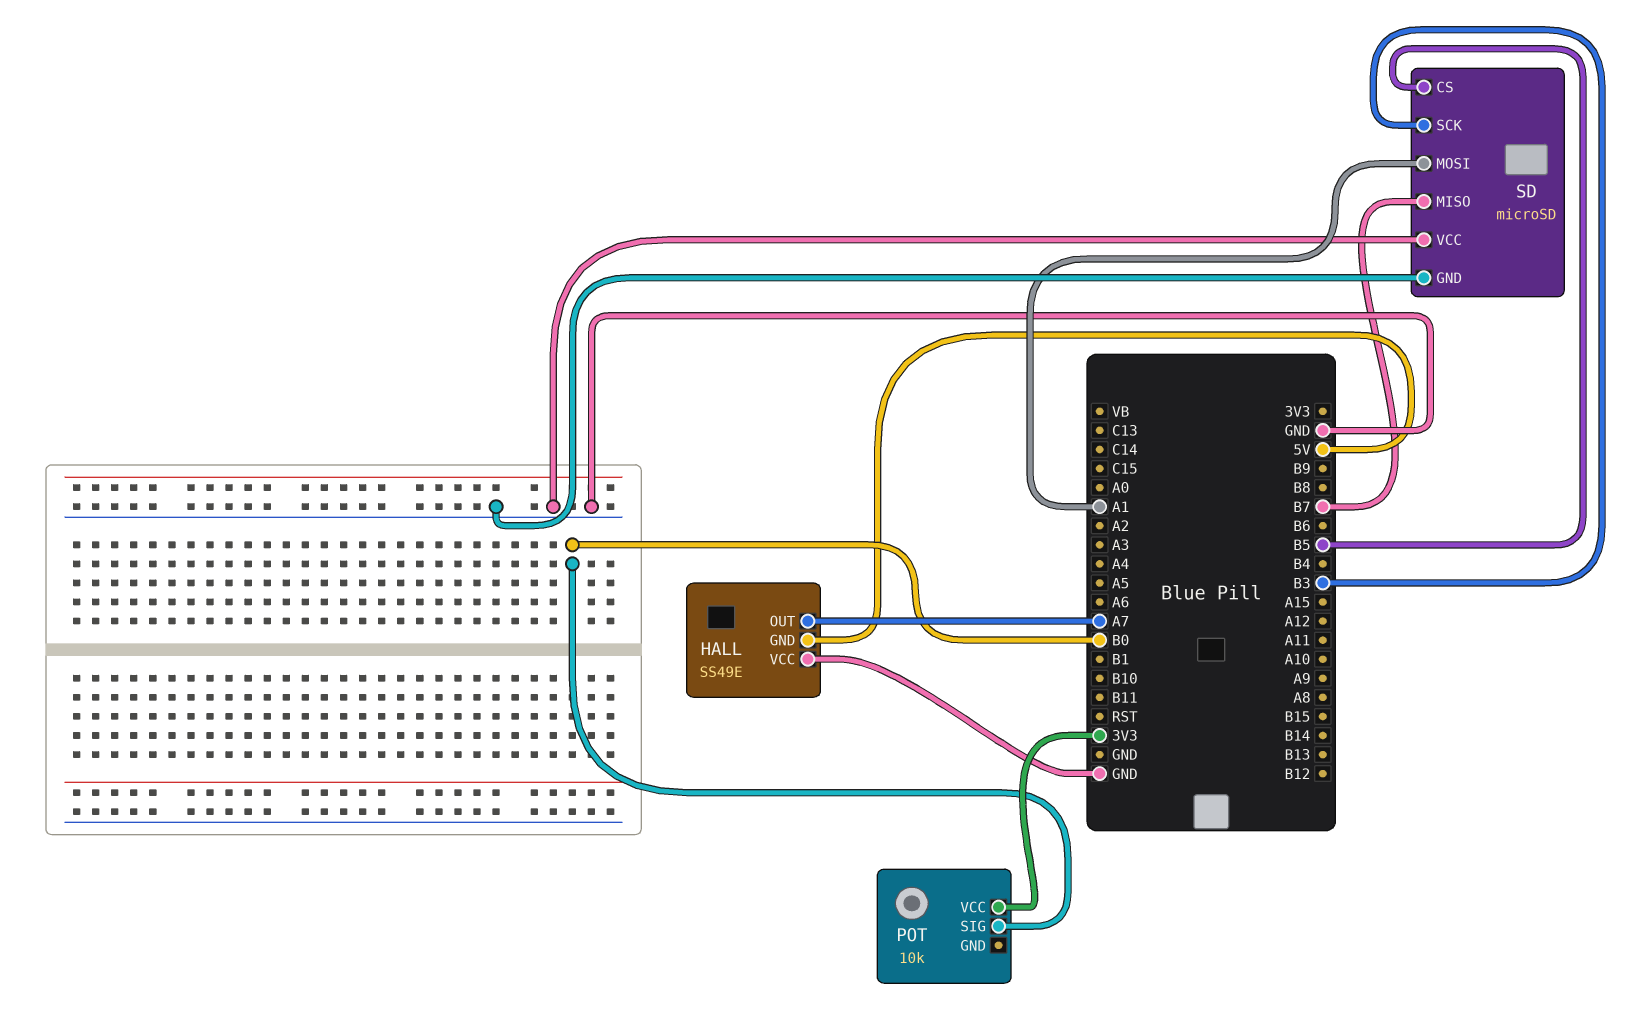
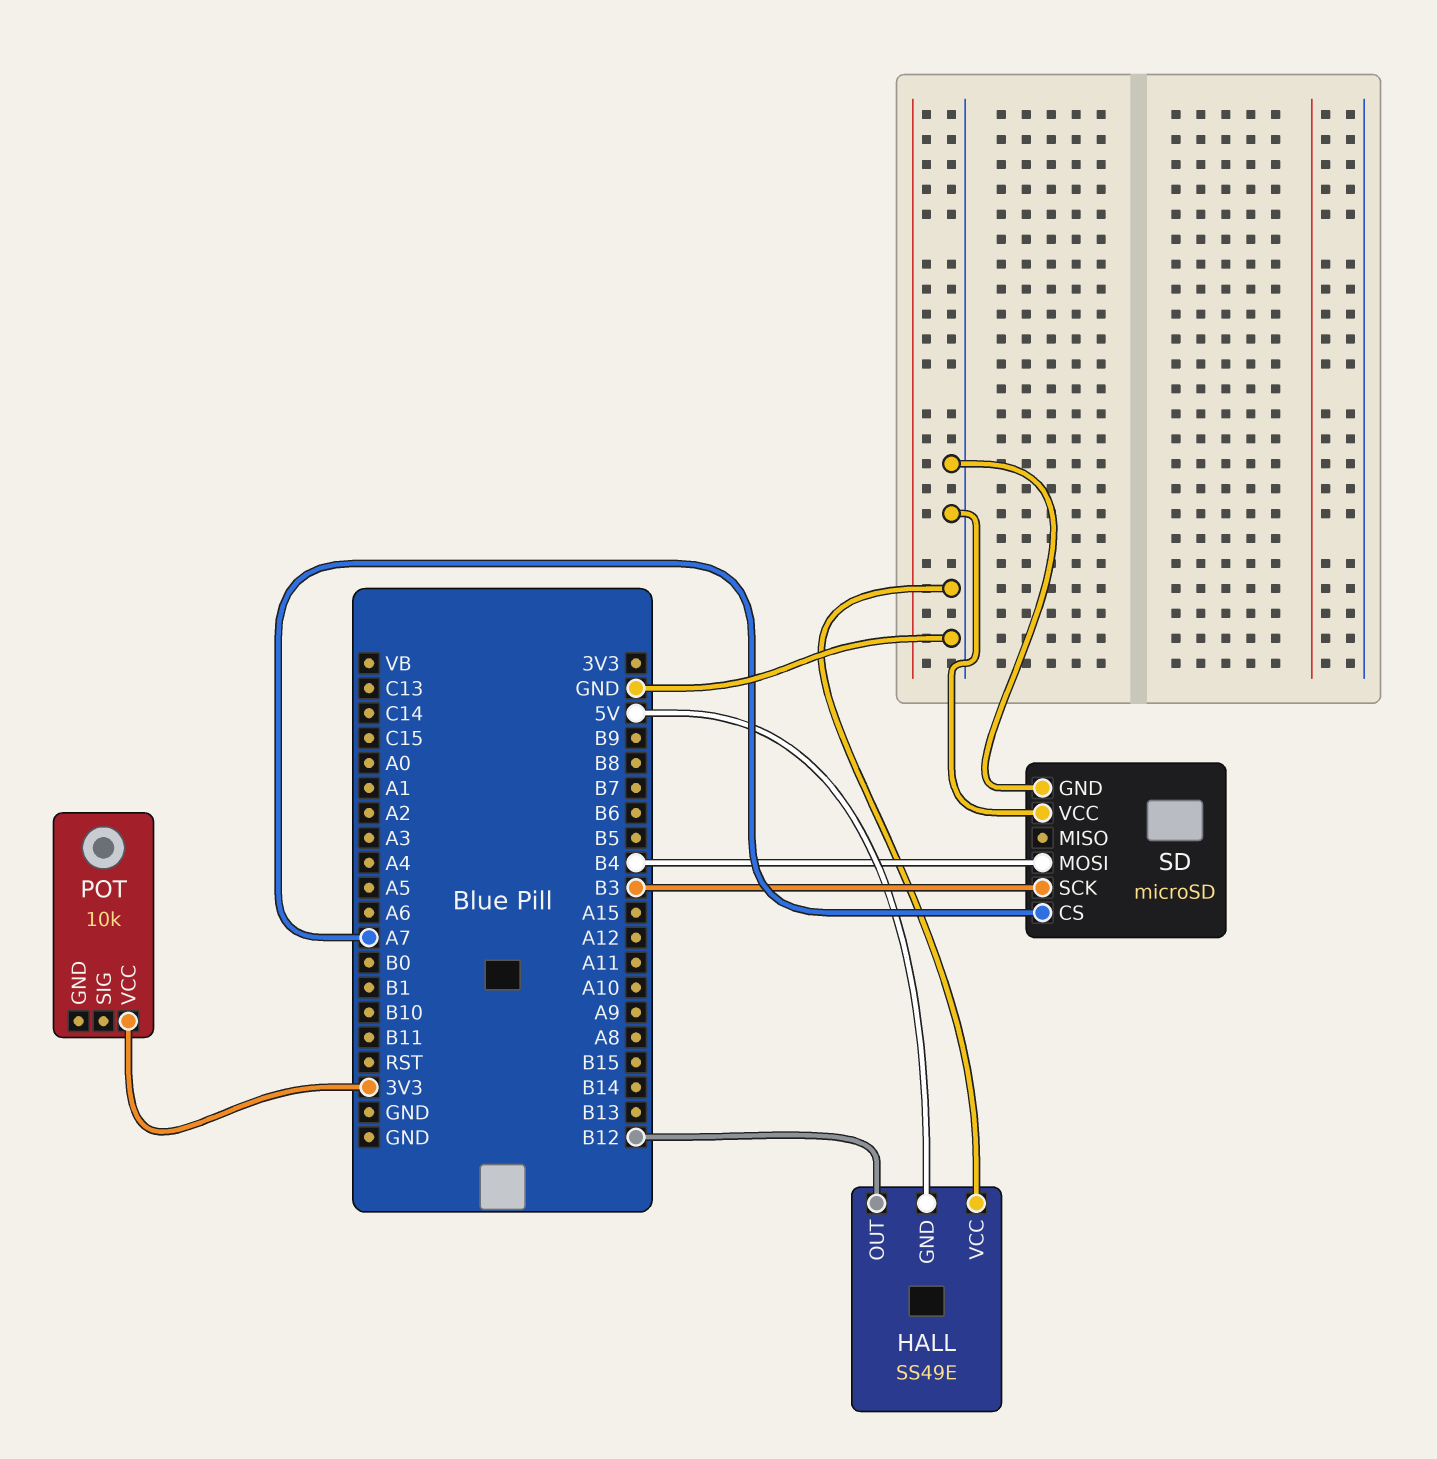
HALL pin OUT: A7 -> B12
POT pin SIG: B0 -> none
SD pin CS: B5 -> A7
SD pin MISO: B7 -> none
SD pin MOSI: A1 -> B4

